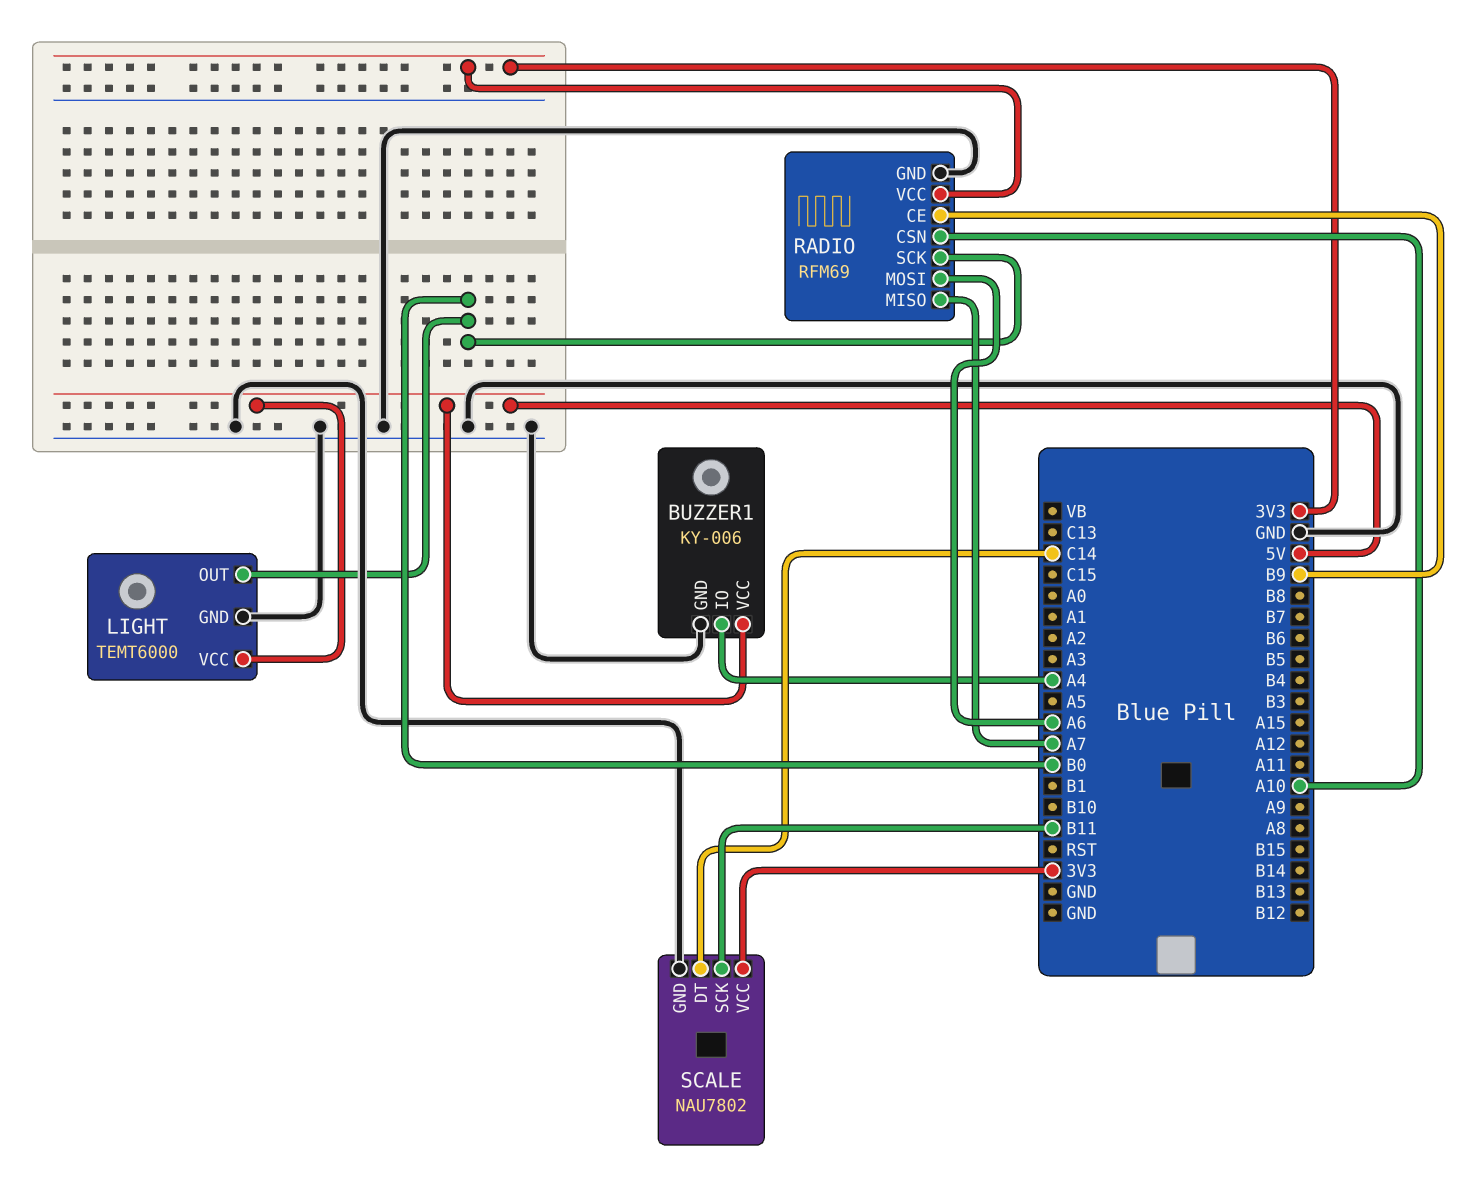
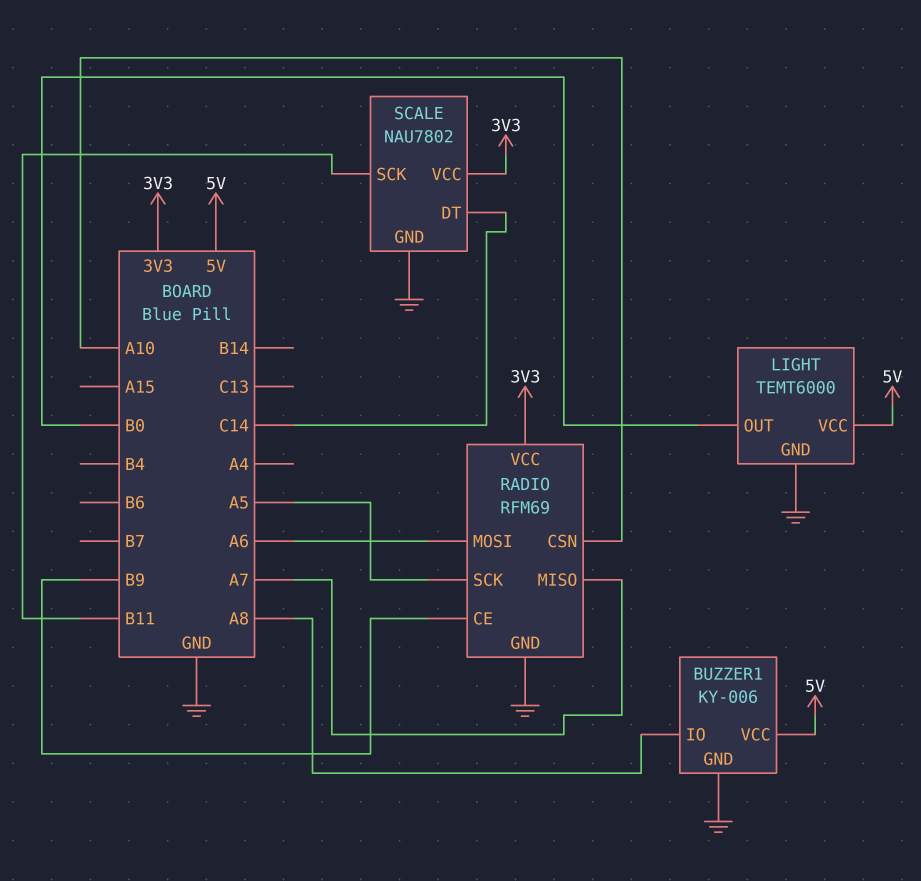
BUZZER1 pin IO: A4 -> A8
RADIO pin SCK: B0 -> A5

